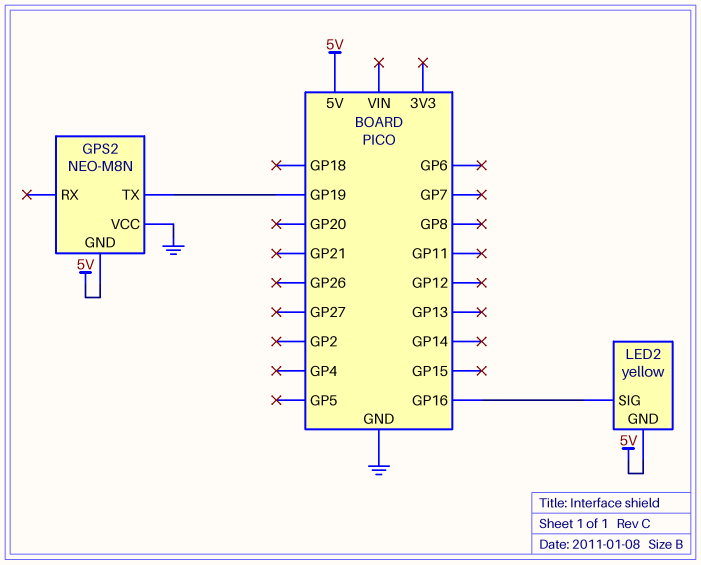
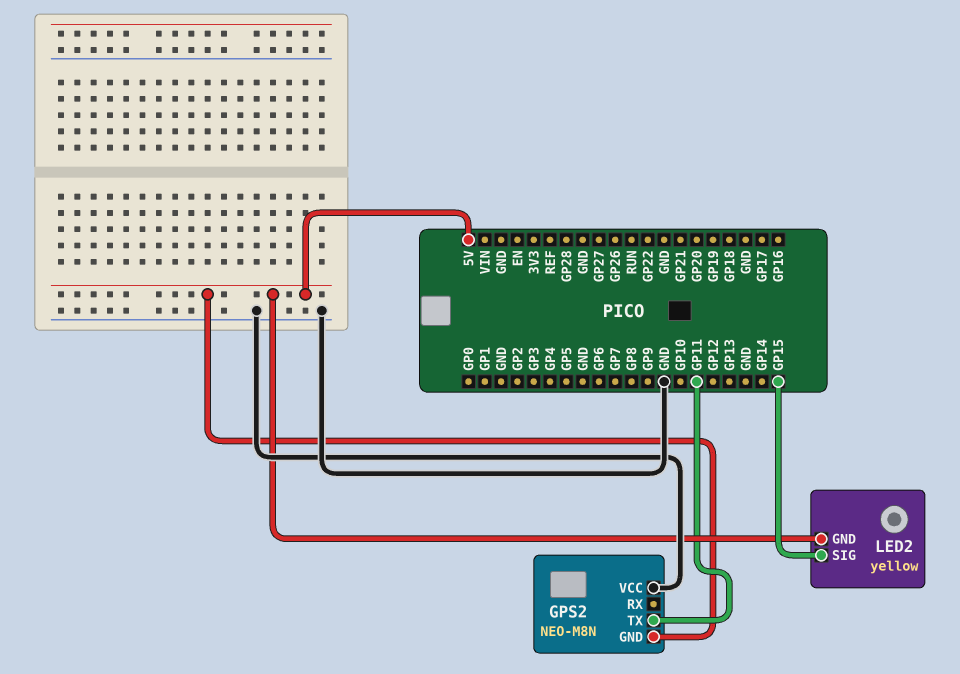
GPS2 pin TX: GP19 -> GP11
LED2 pin SIG: GP16 -> GP15

